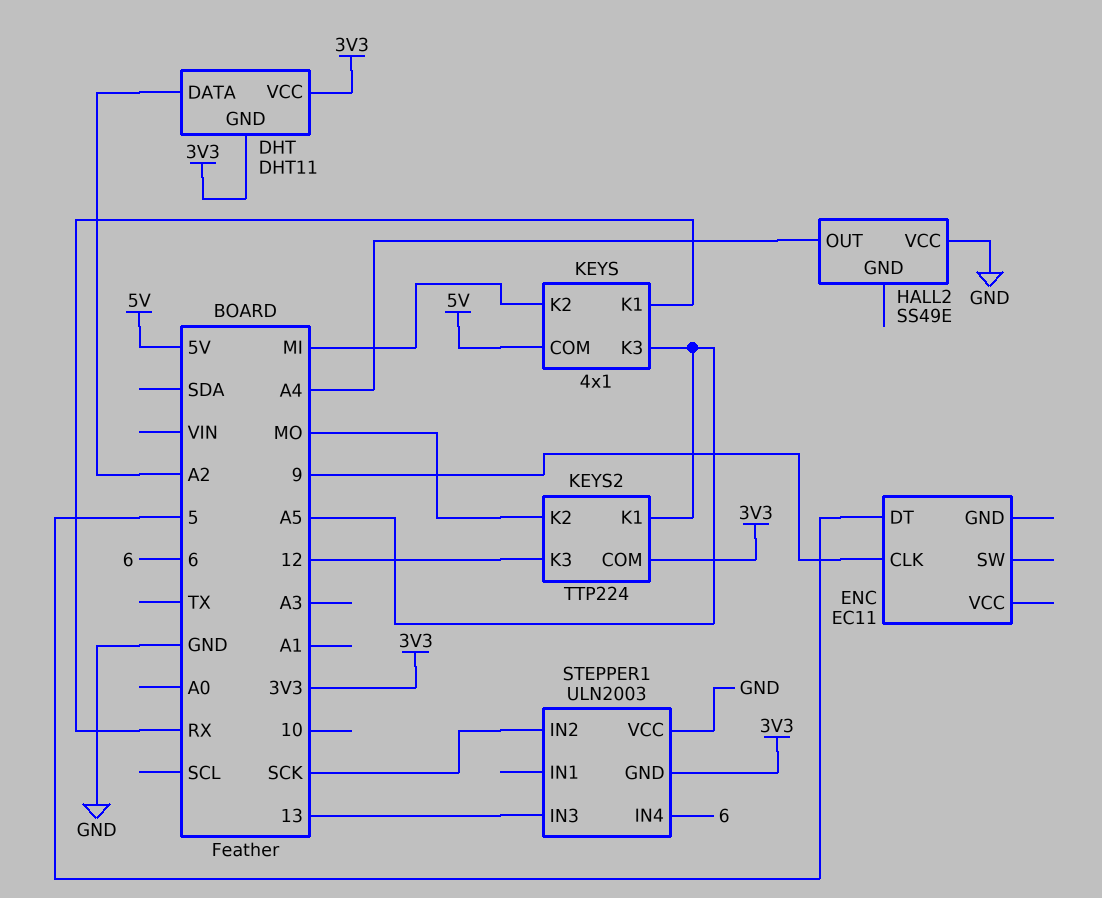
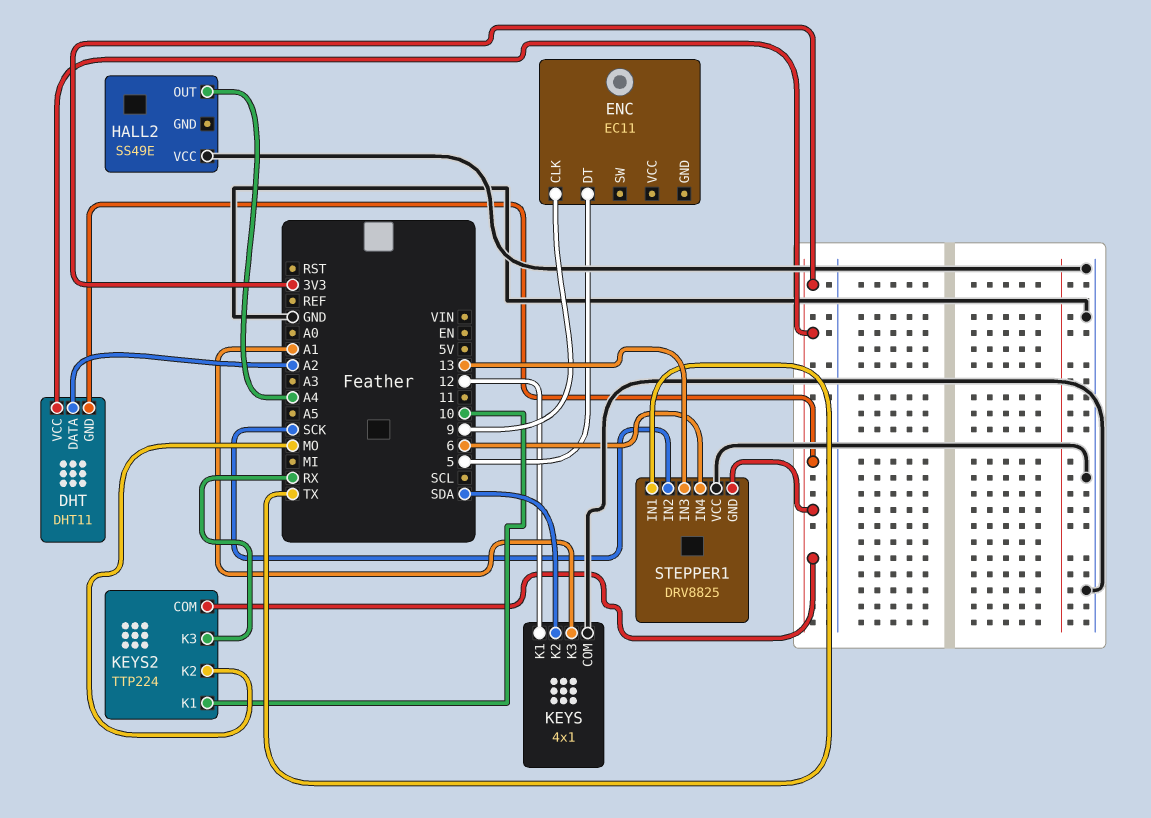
KEYS pin COM: 5V -> GND
KEYS pin K1: RX -> 12
KEYS pin K2: MI -> SDA
KEYS pin K3: A5 -> A1
KEYS2 pin K1: A5 -> 10
KEYS2 pin K3: 12 -> RX
STEPPER1: ULN2003 -> DRV8825
STEPPER1 pin IN1: none -> TX

